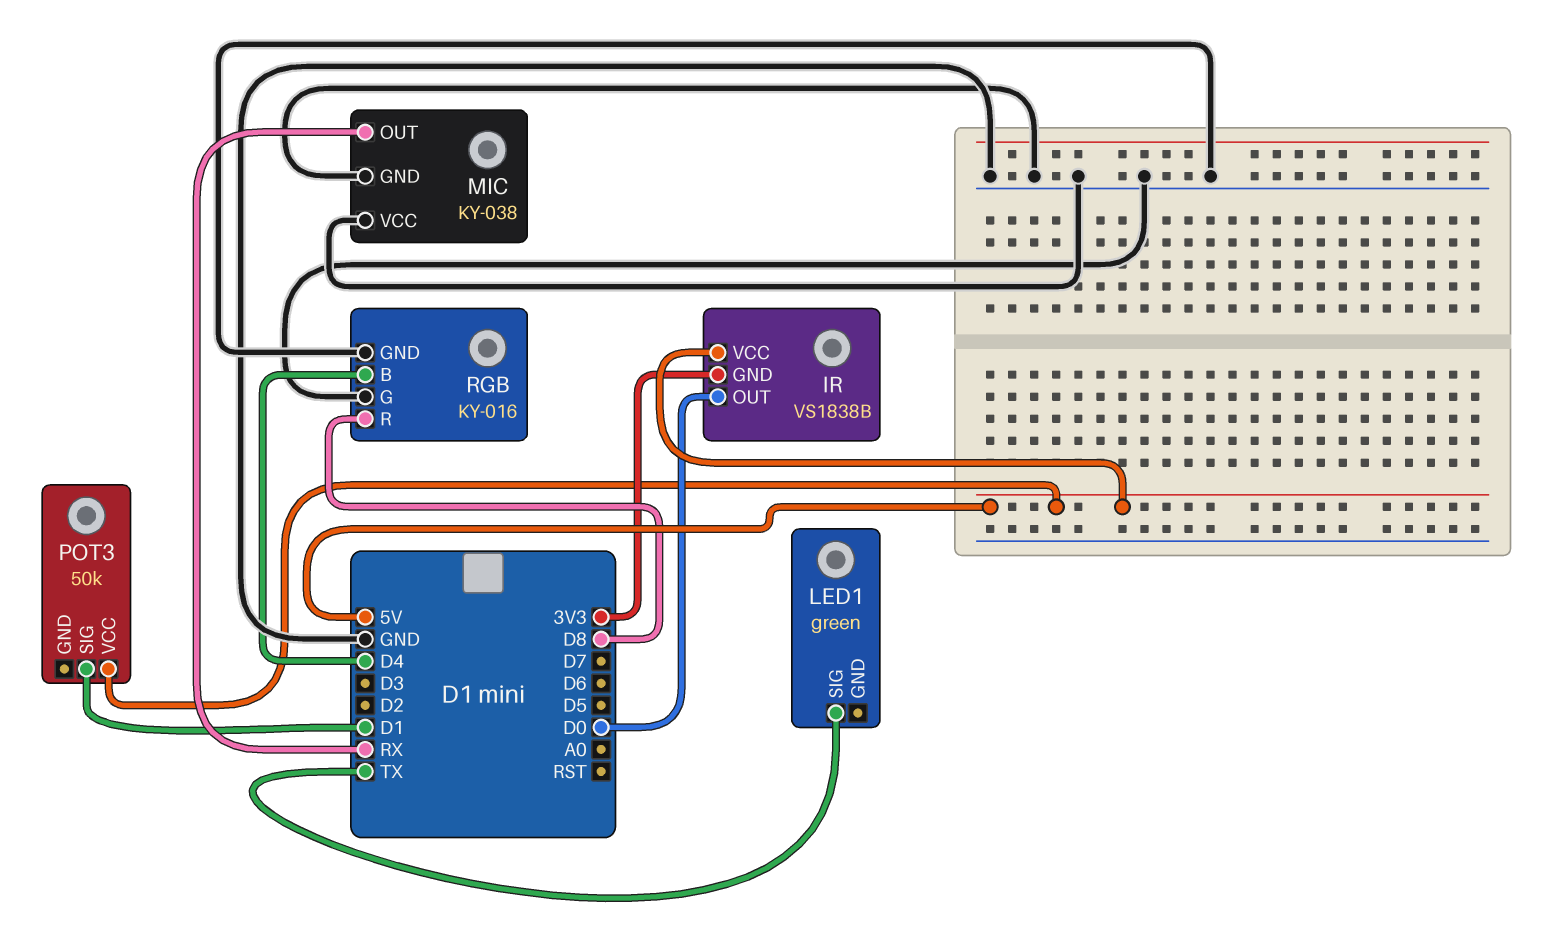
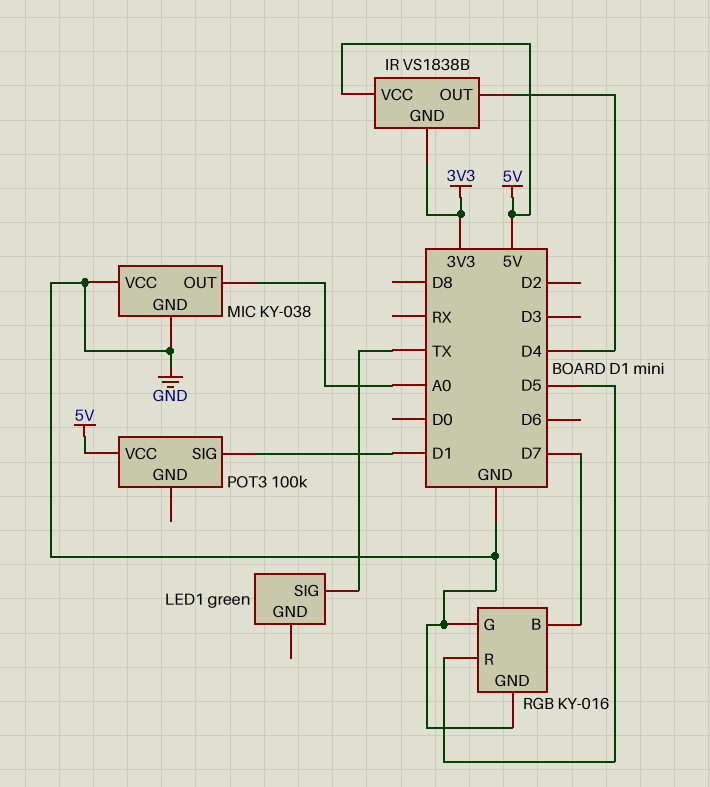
IR pin OUT: D0 -> D4
MIC pin OUT: RX -> A0
POT3: 50k -> 100k
RGB pin B: D4 -> D7
RGB pin R: D8 -> D5

